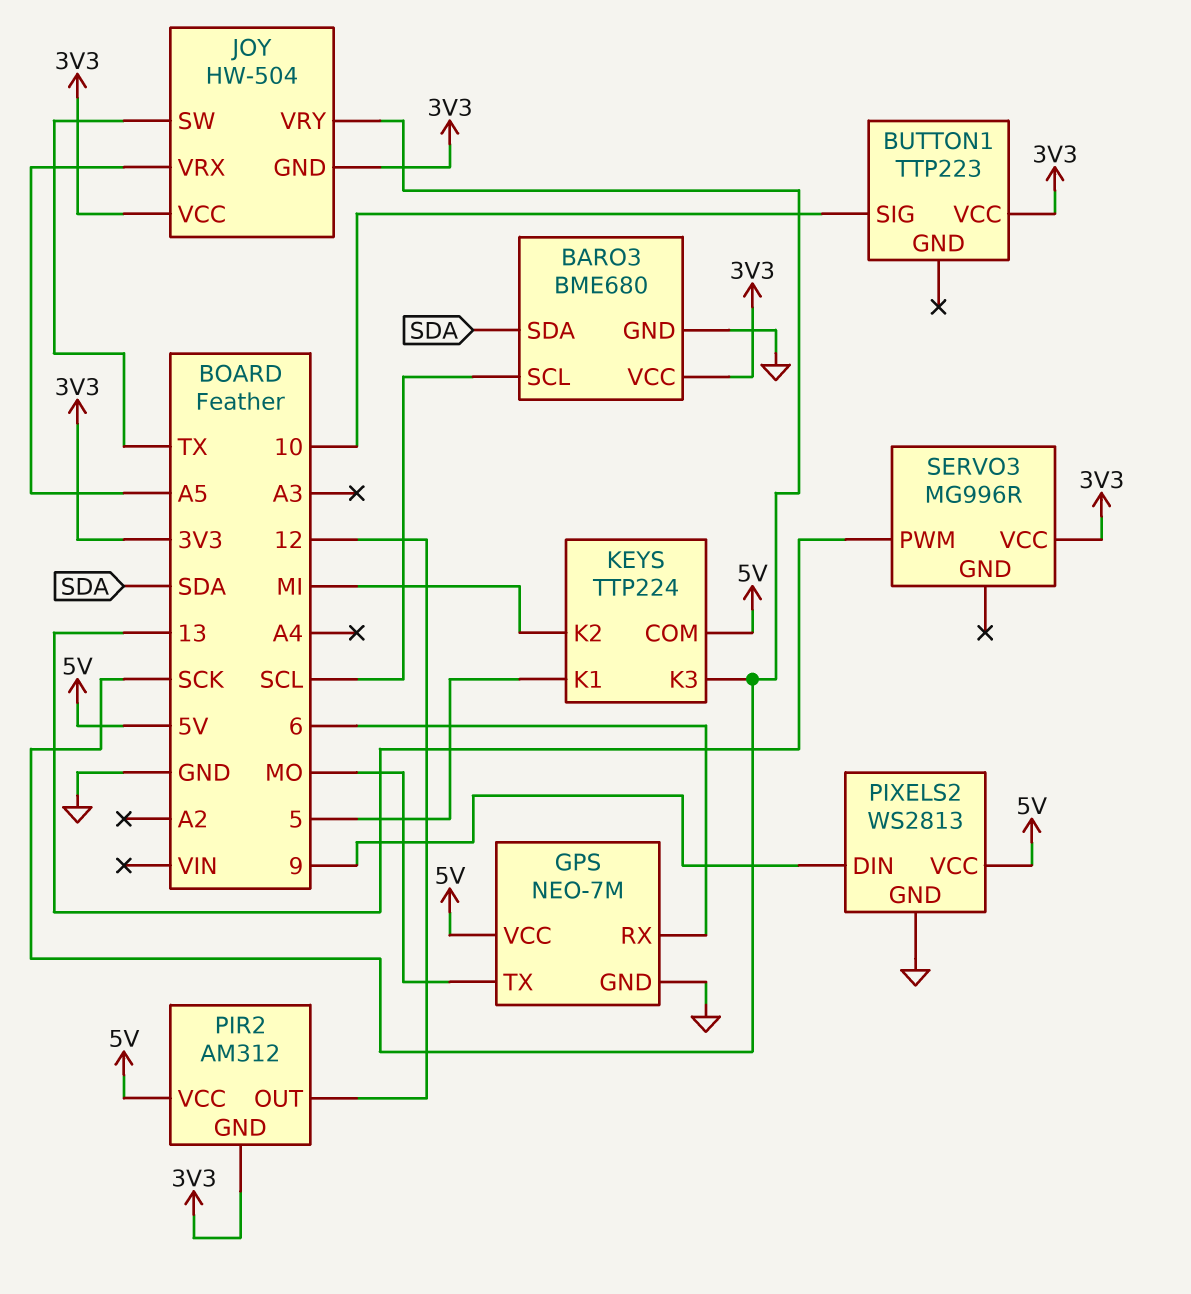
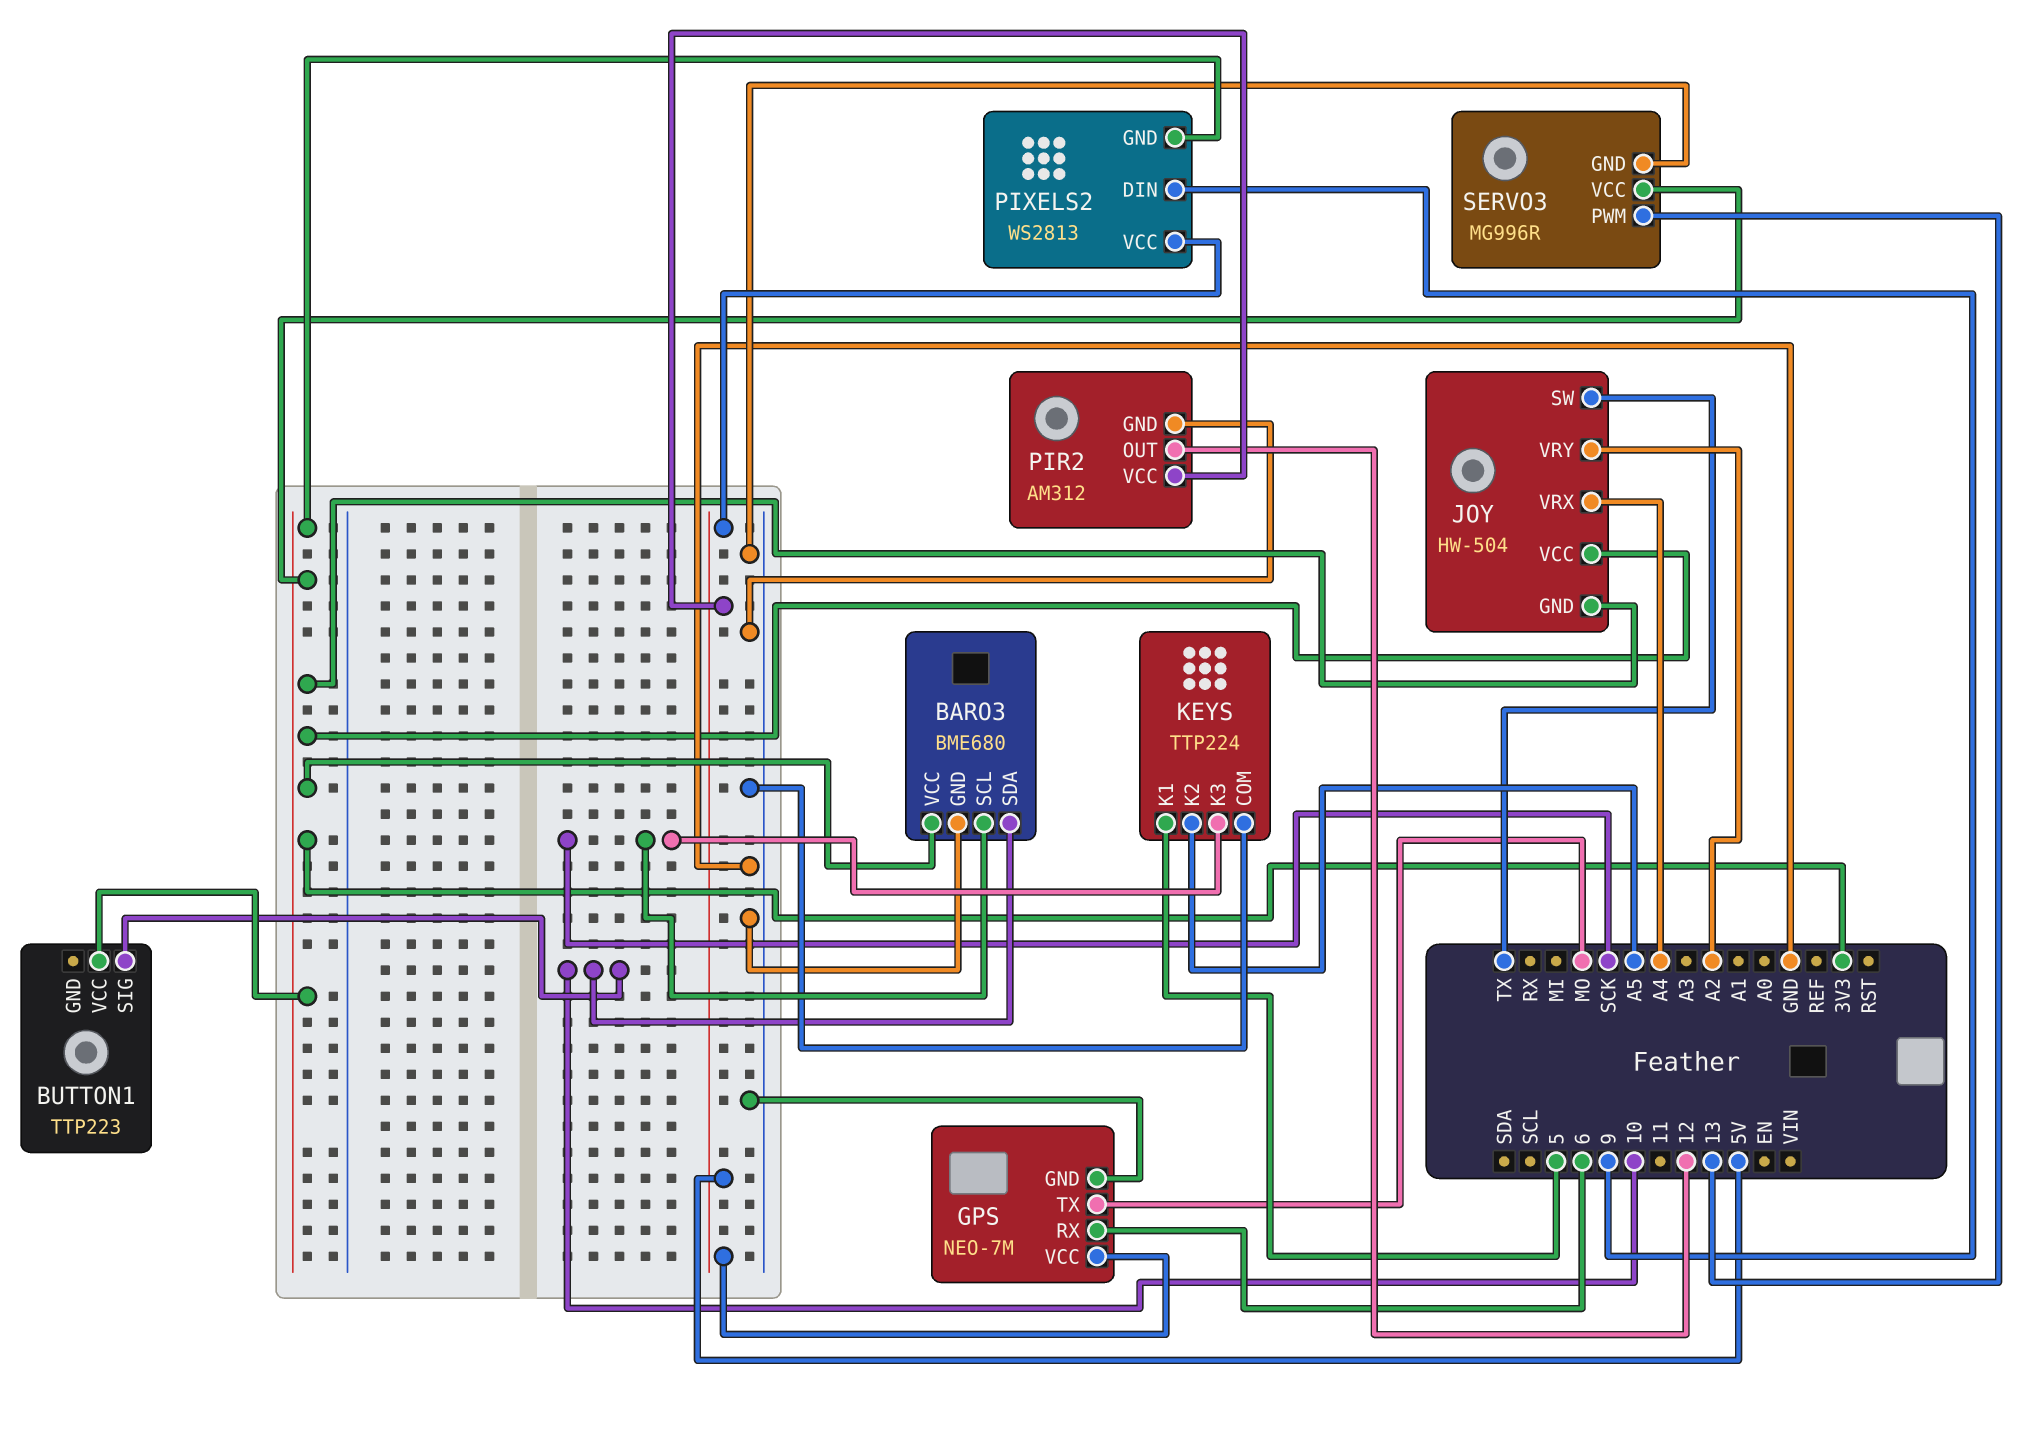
BARO3 pin SCL: SCL -> SCK
BARO3 pin SDA: SDA -> 10
JOY pin VRX: A5 -> A4
JOY pin VRY: SCK -> A2
KEYS pin COM: 5V -> GND
KEYS pin K2: MI -> A5
PIR2 pin GND: 3V3 -> GND
PIXELS2 pin GND: GND -> 3V3
SERVO3 pin GND: none -> GND

